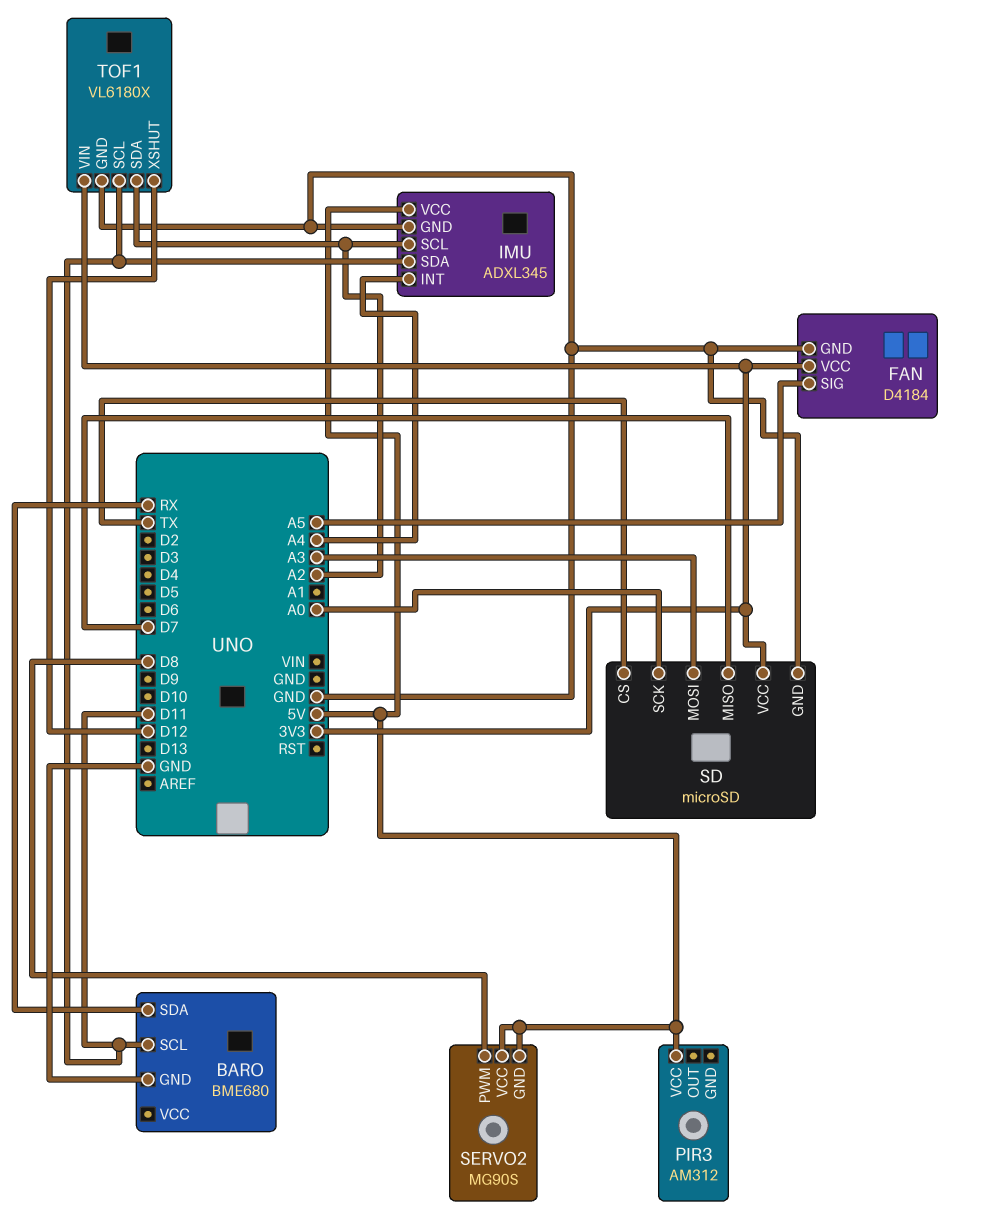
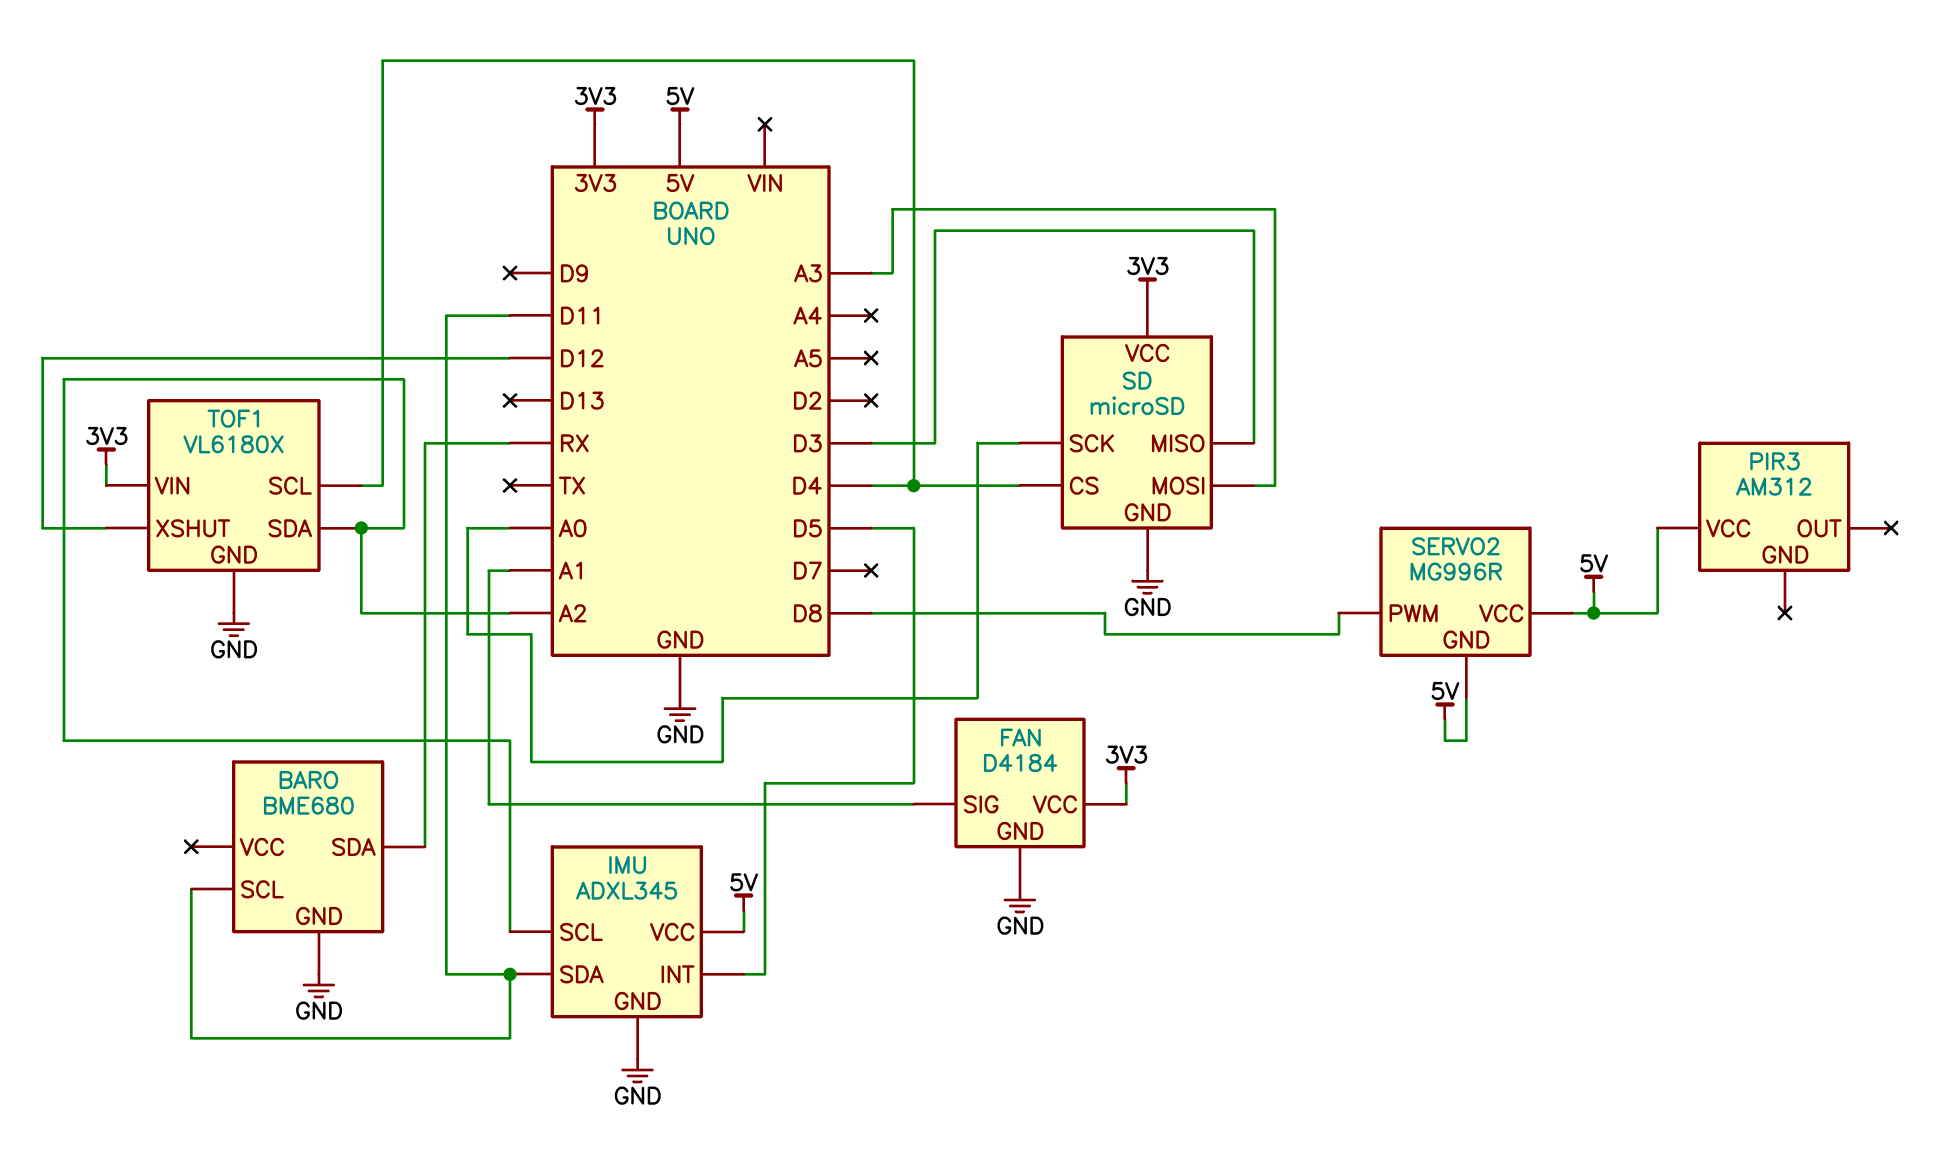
FAN pin SIG: A5 -> A1
IMU pin INT: A4 -> D5
SD pin CS: TX -> D4
SD pin MISO: D7 -> D3
SERVO2: MG90S -> MG996R
TOF1 pin SCL: D11 -> D4

